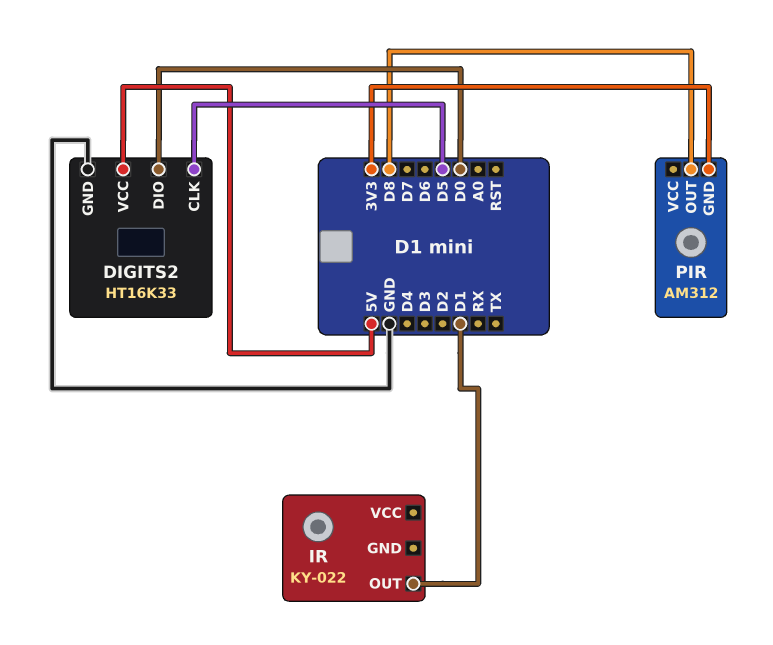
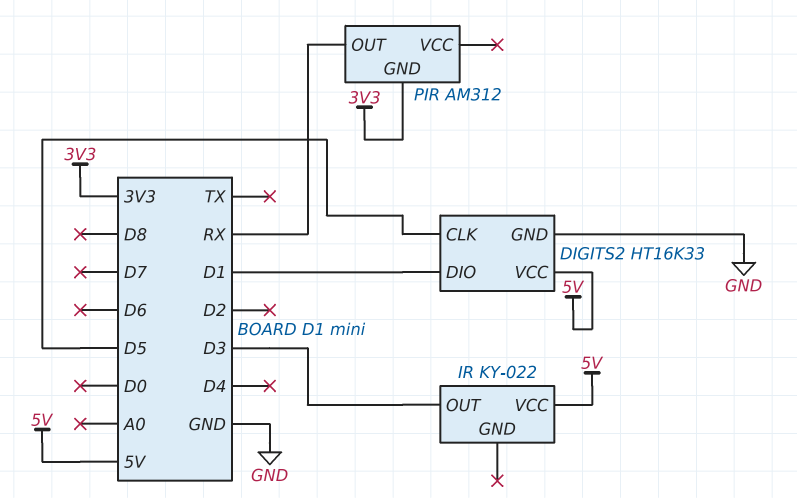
DIGITS2 pin DIO: D0 -> D1
IR pin OUT: D1 -> D3
IR pin VCC: none -> 5V
PIR pin OUT: D8 -> RX

